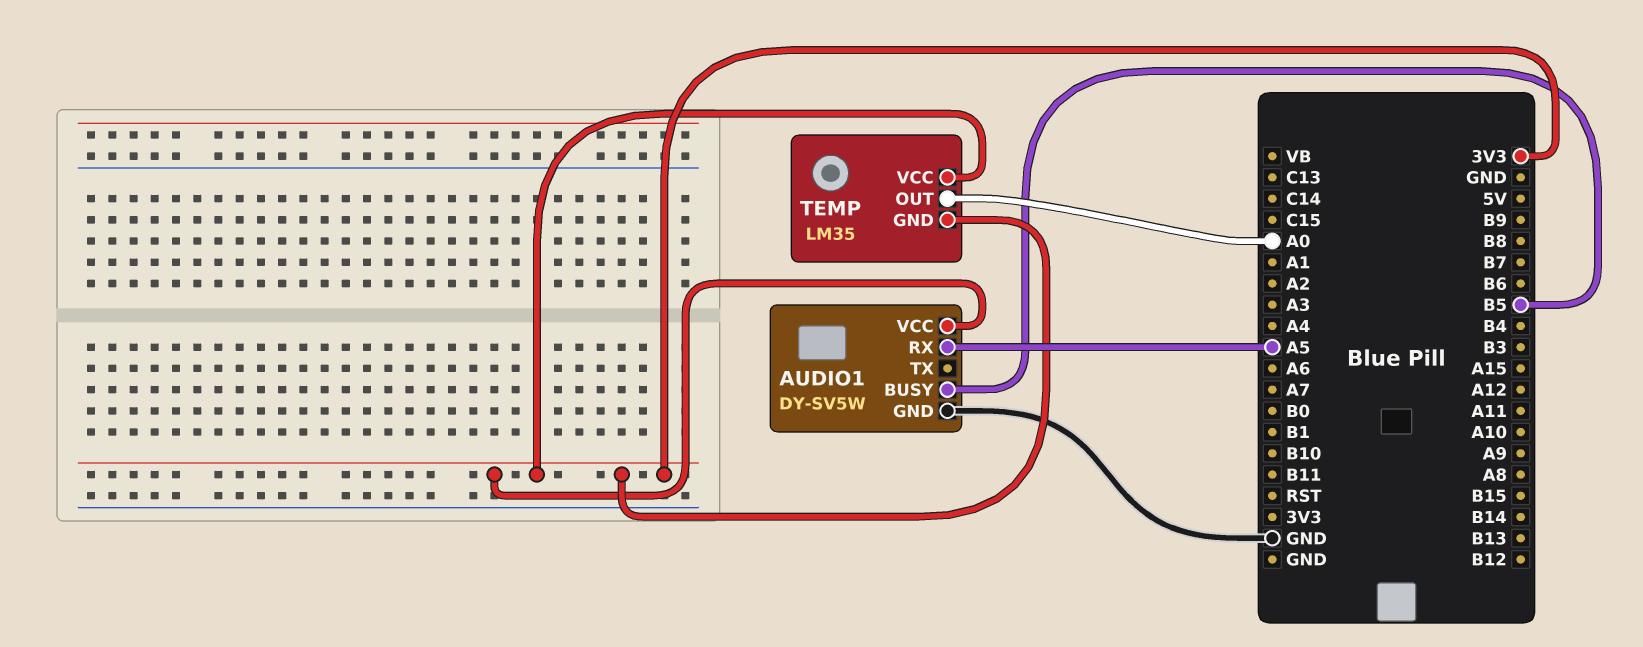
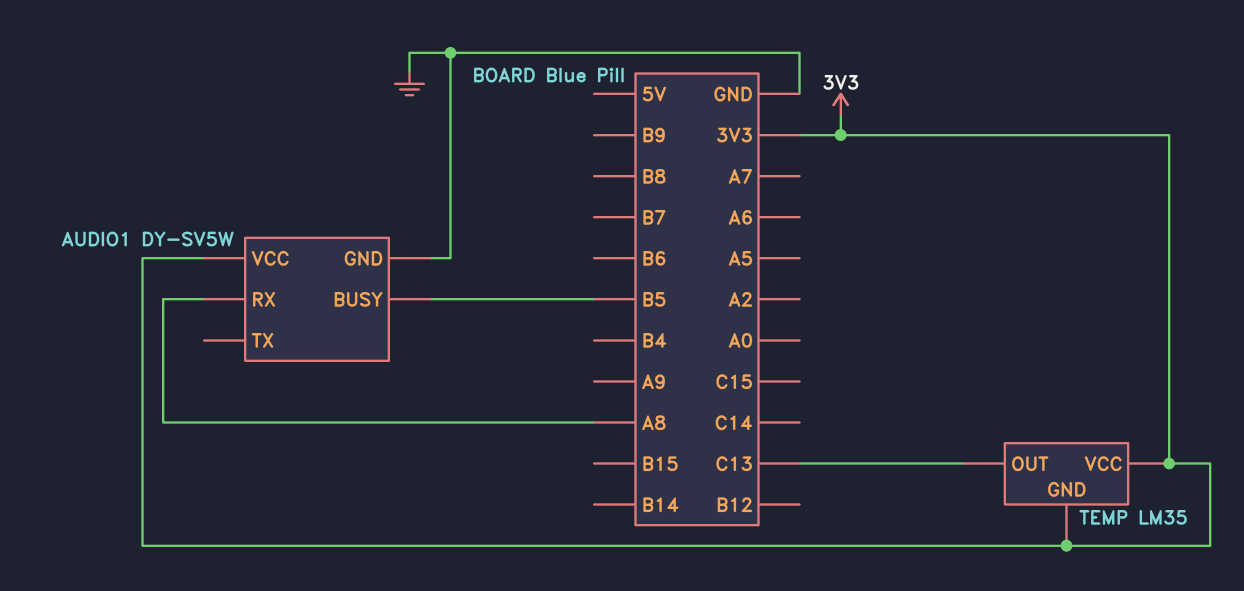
AUDIO1 pin RX: A5 -> A8
TEMP pin OUT: A0 -> C13

